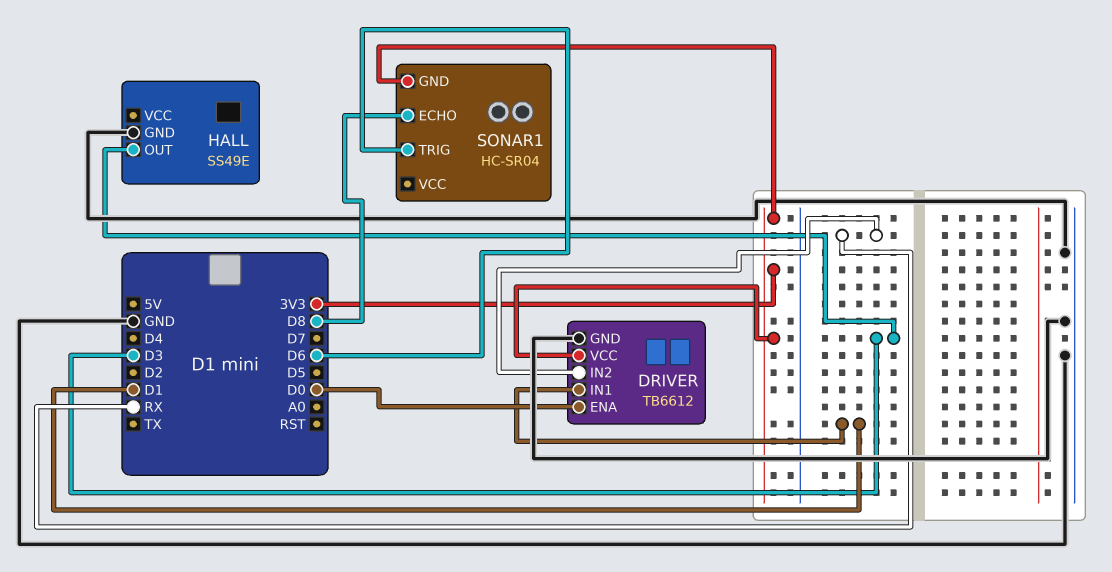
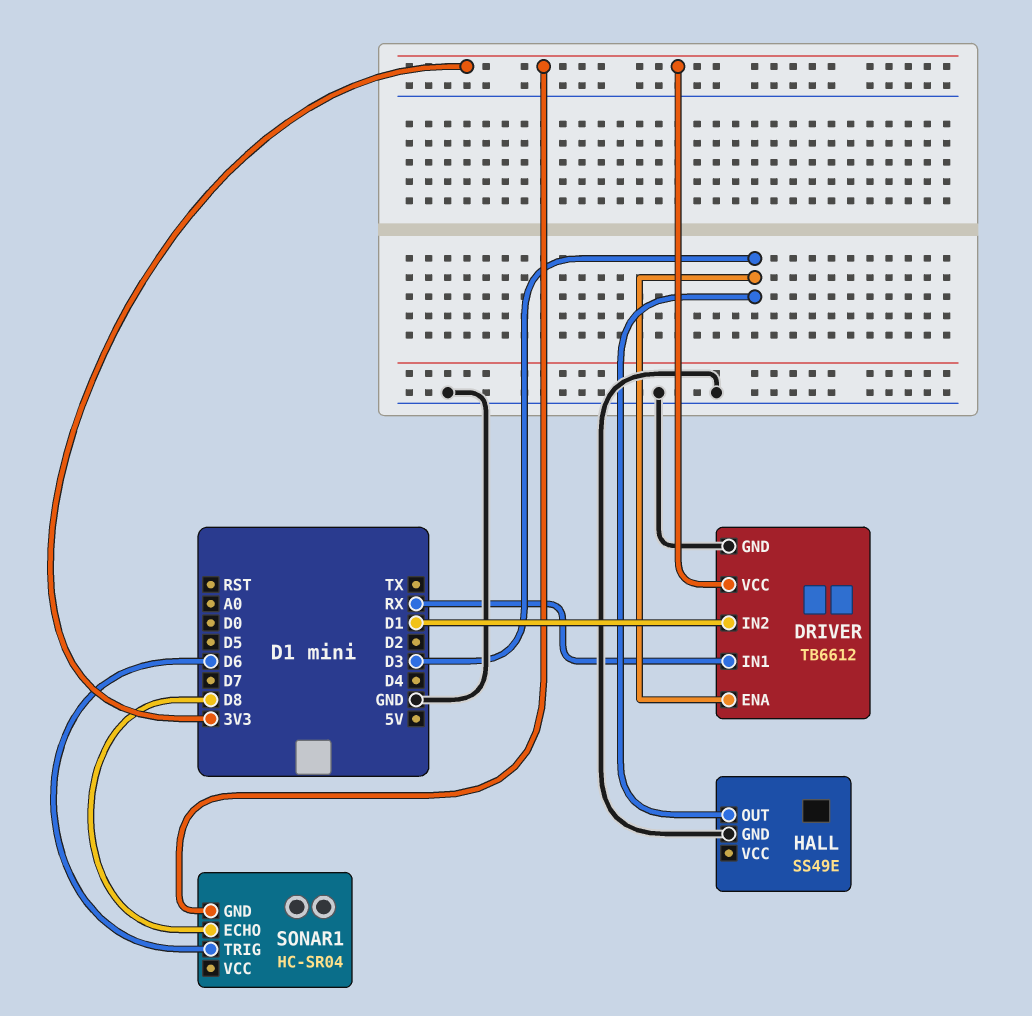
DRIVER pin ENA: D0 -> D3
DRIVER pin IN1: D1 -> RX
DRIVER pin IN2: RX -> D1

